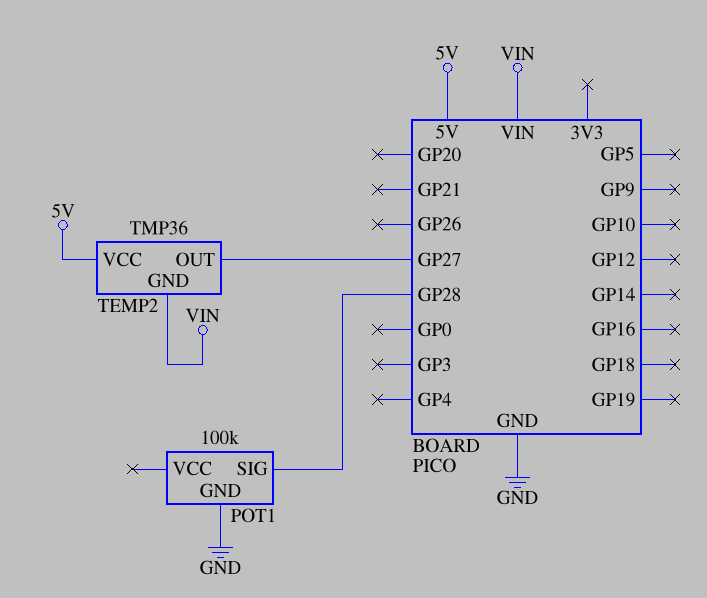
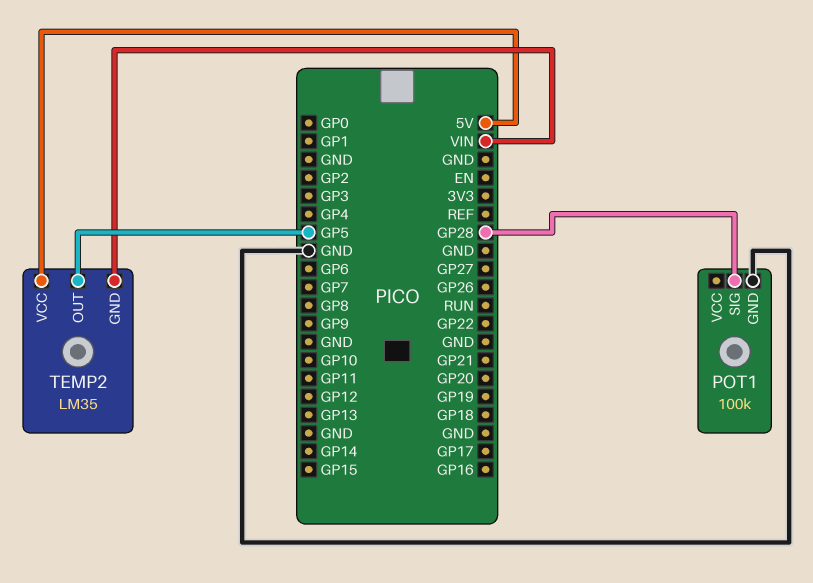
TEMP2: TMP36 -> LM35
TEMP2 pin OUT: GP27 -> GP5

